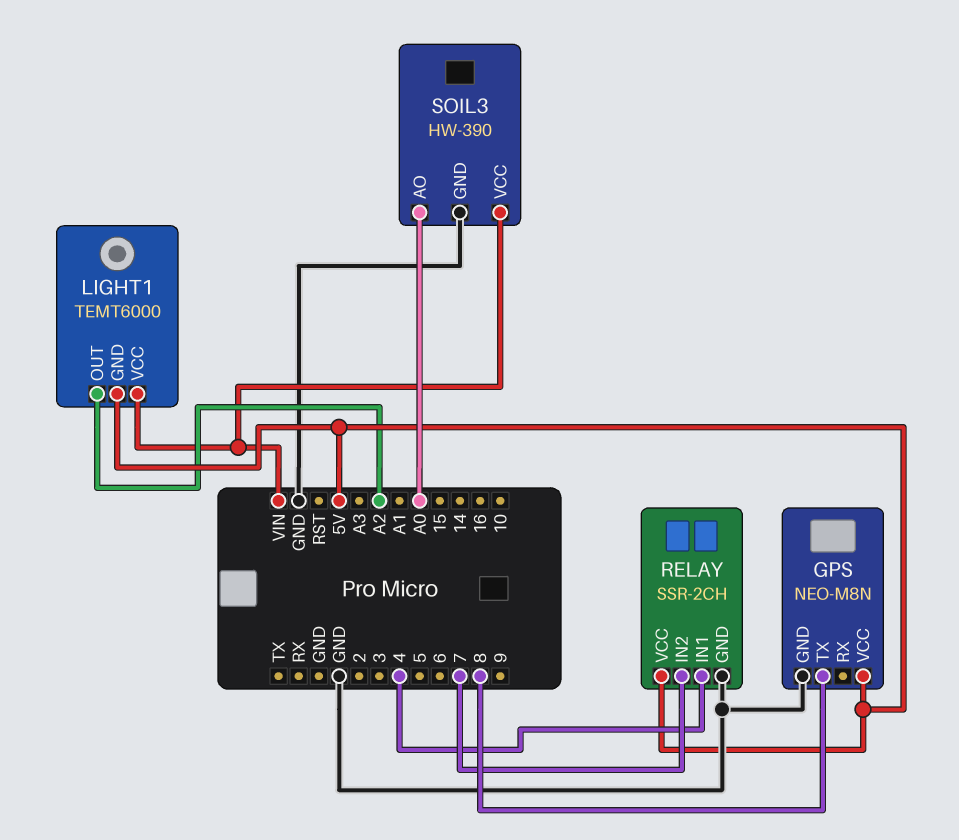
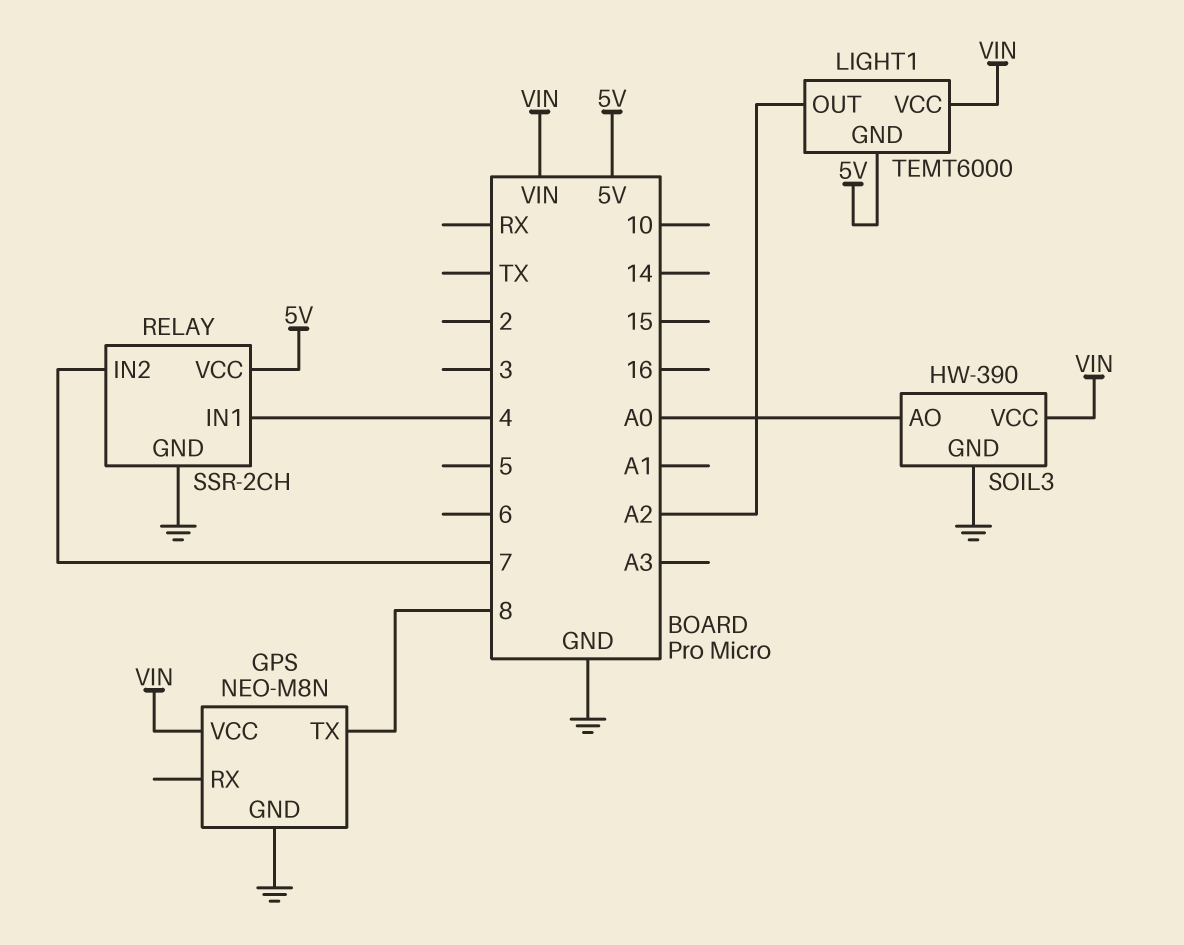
GPS pin VCC: 5V -> VIN

